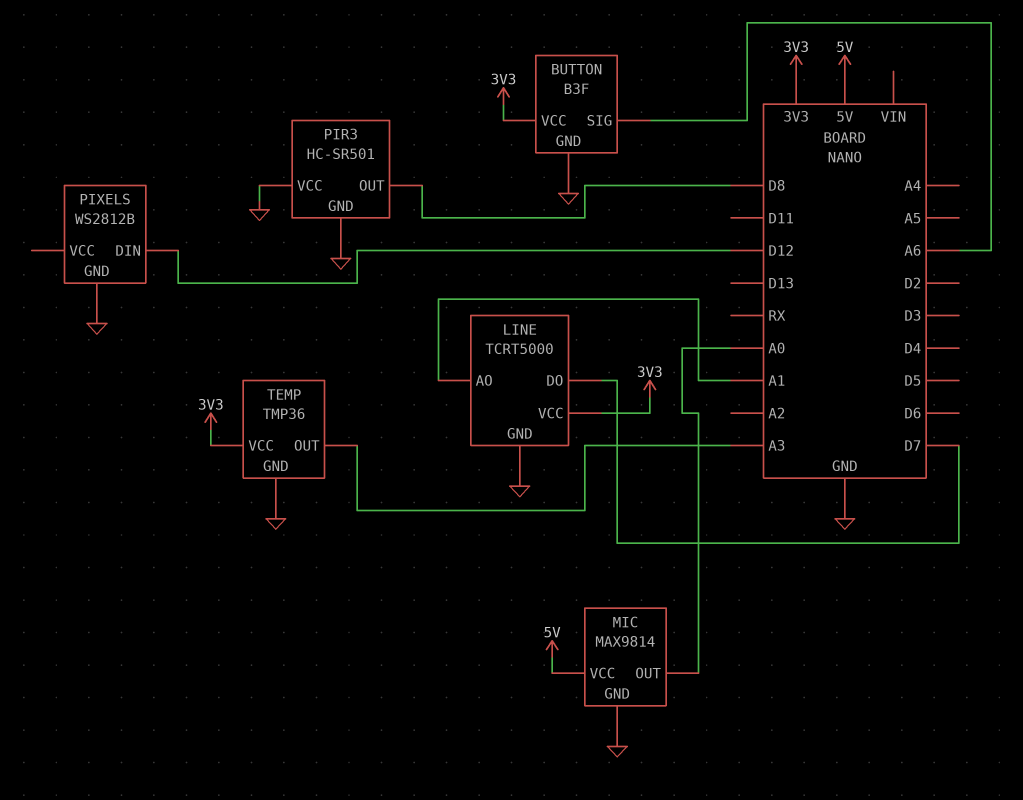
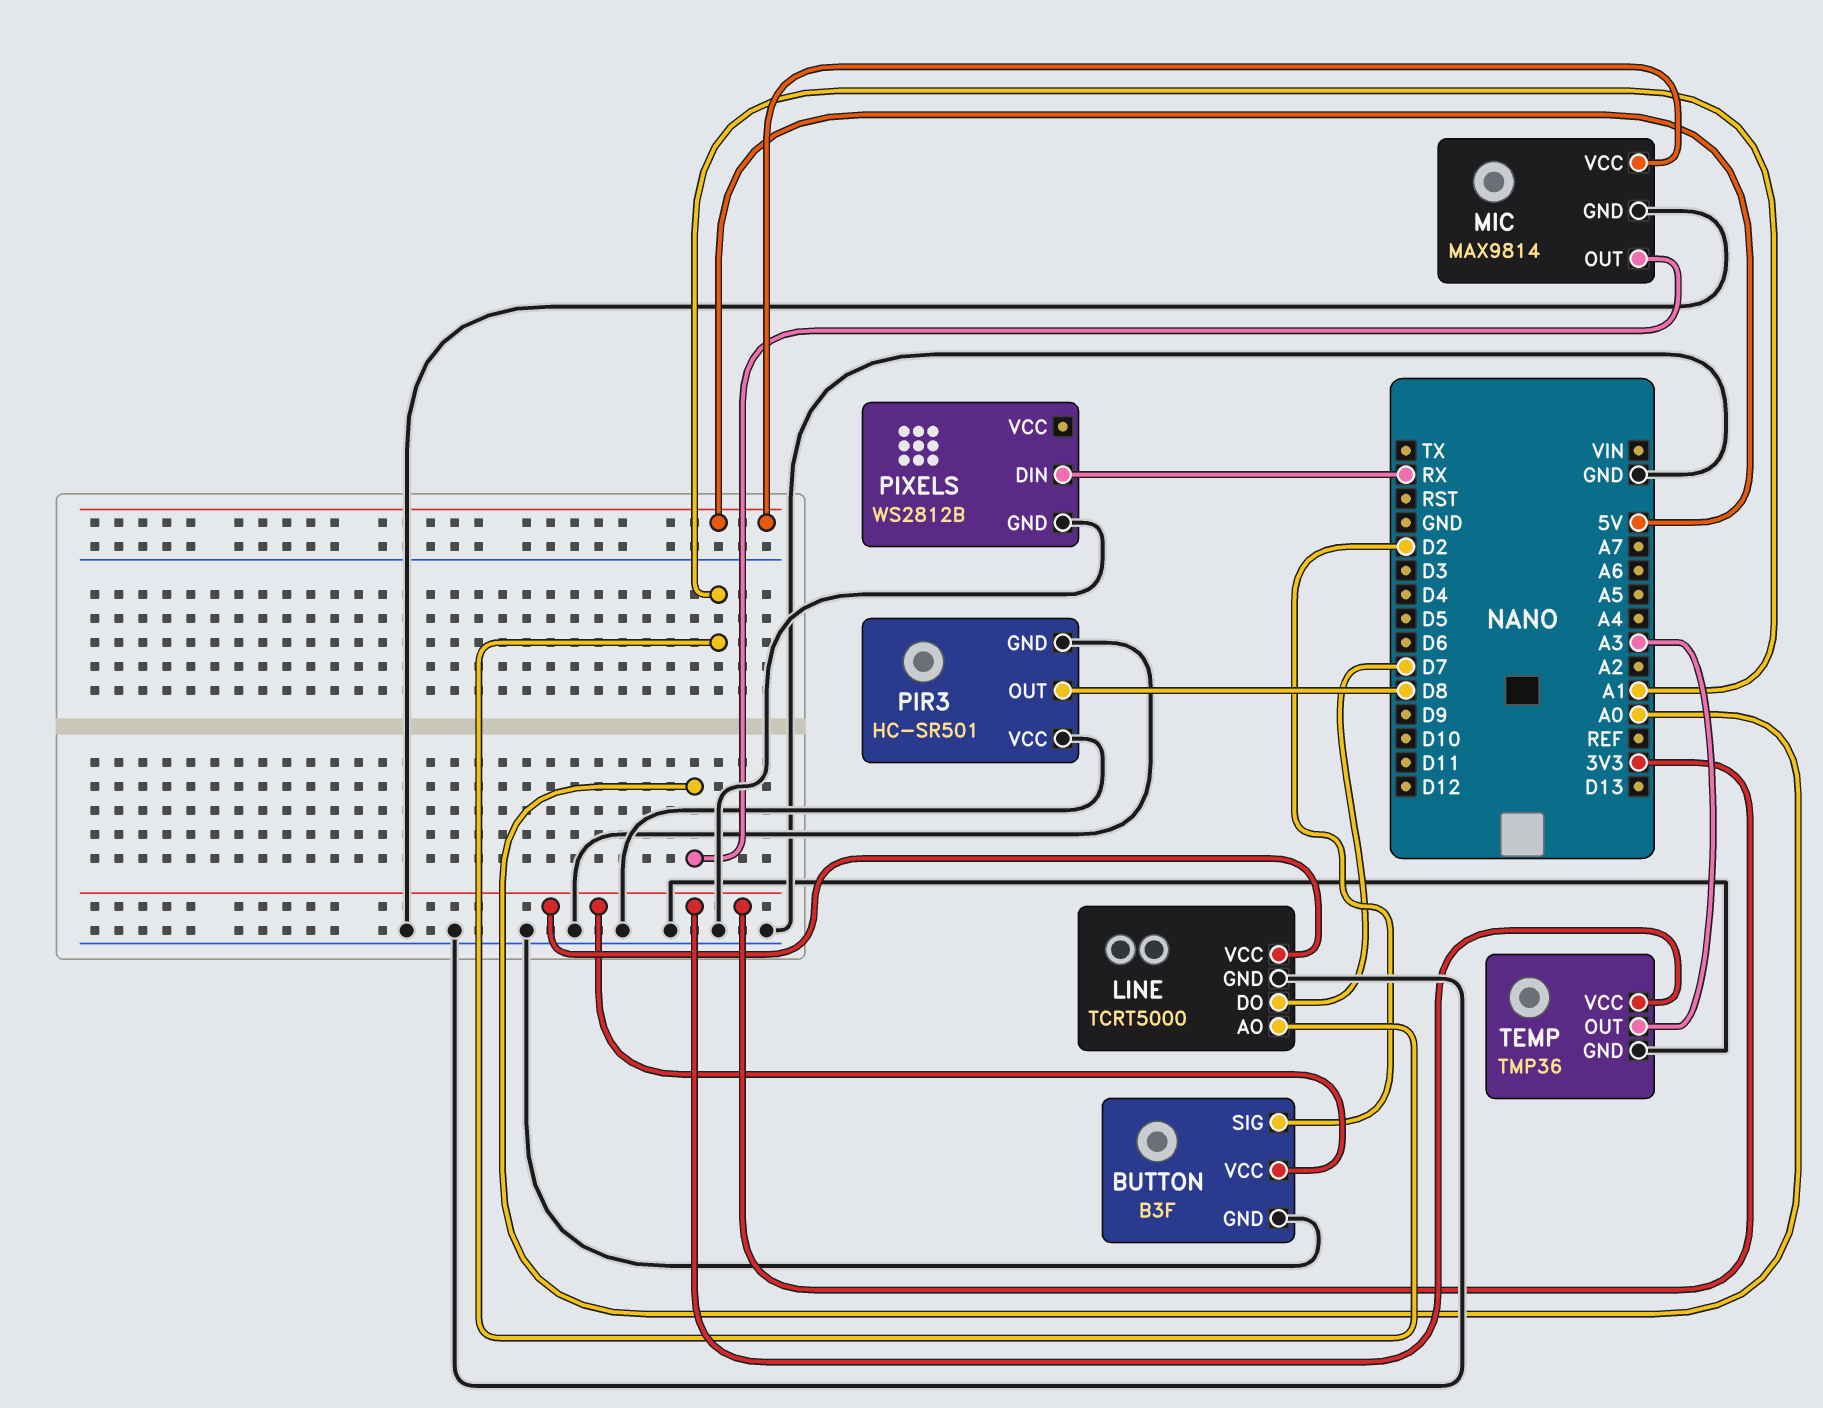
BUTTON pin SIG: A6 -> D2
PIXELS pin DIN: D12 -> RX

